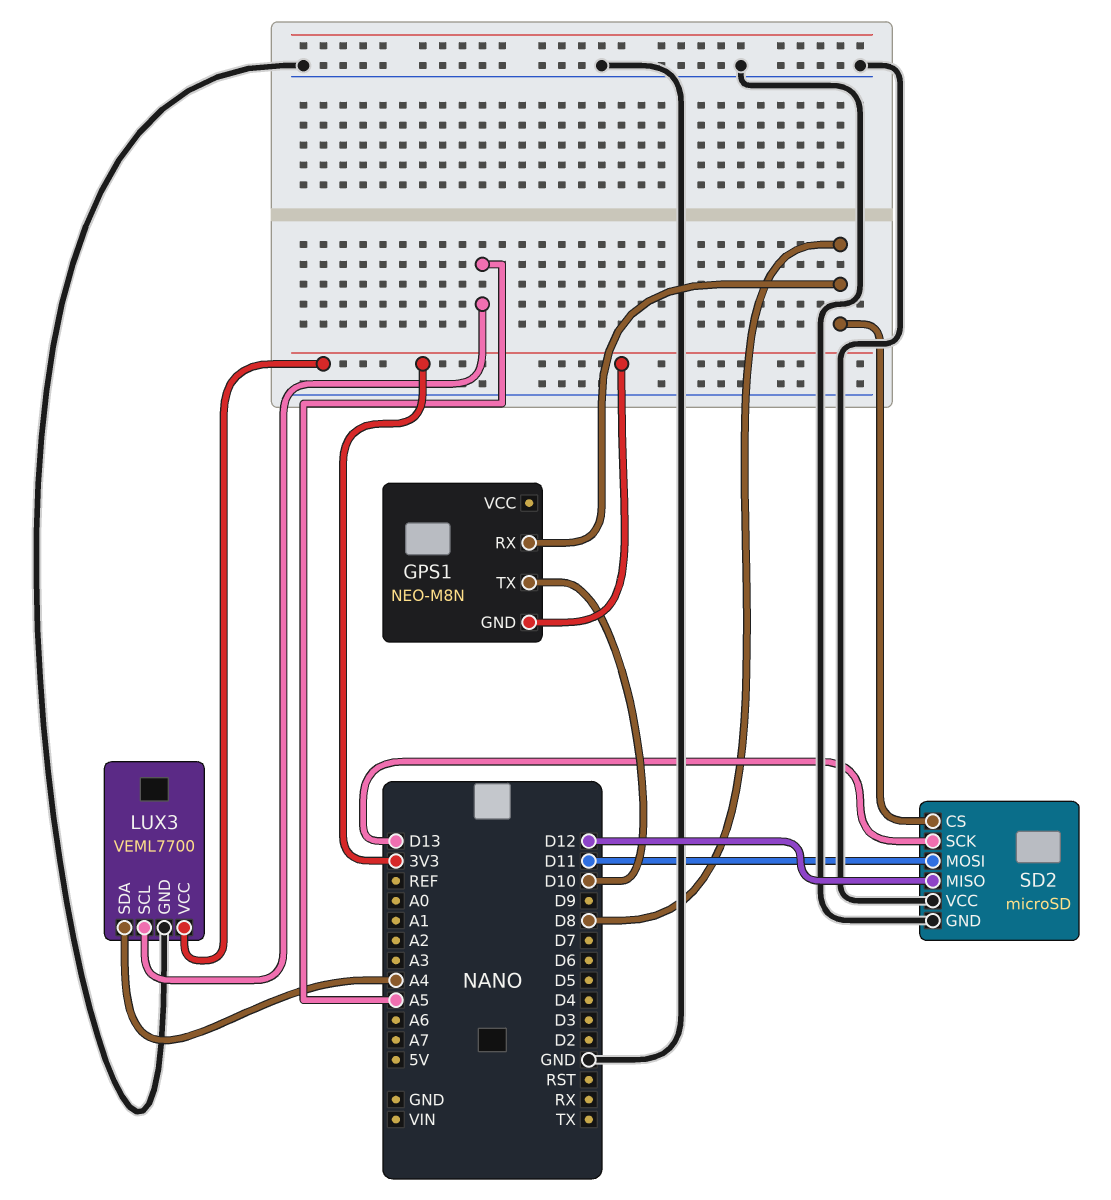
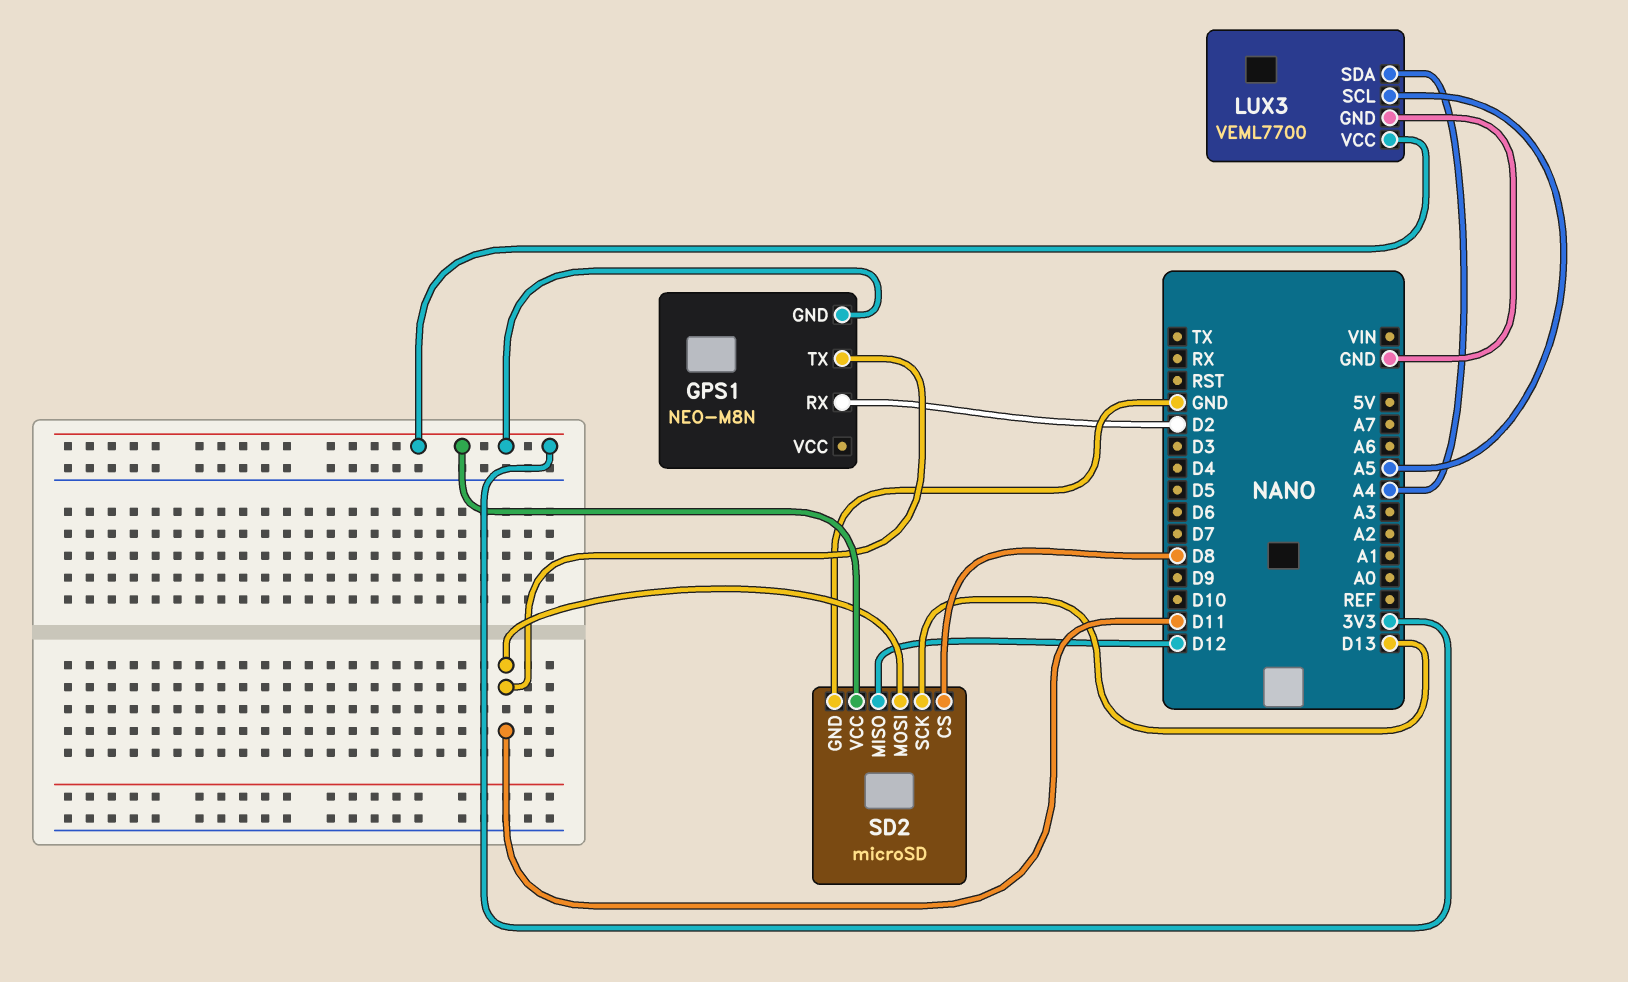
GPS1 pin RX: D8 -> D2
GPS1 pin TX: D10 -> D11
SD2 pin VCC: GND -> 3V3

